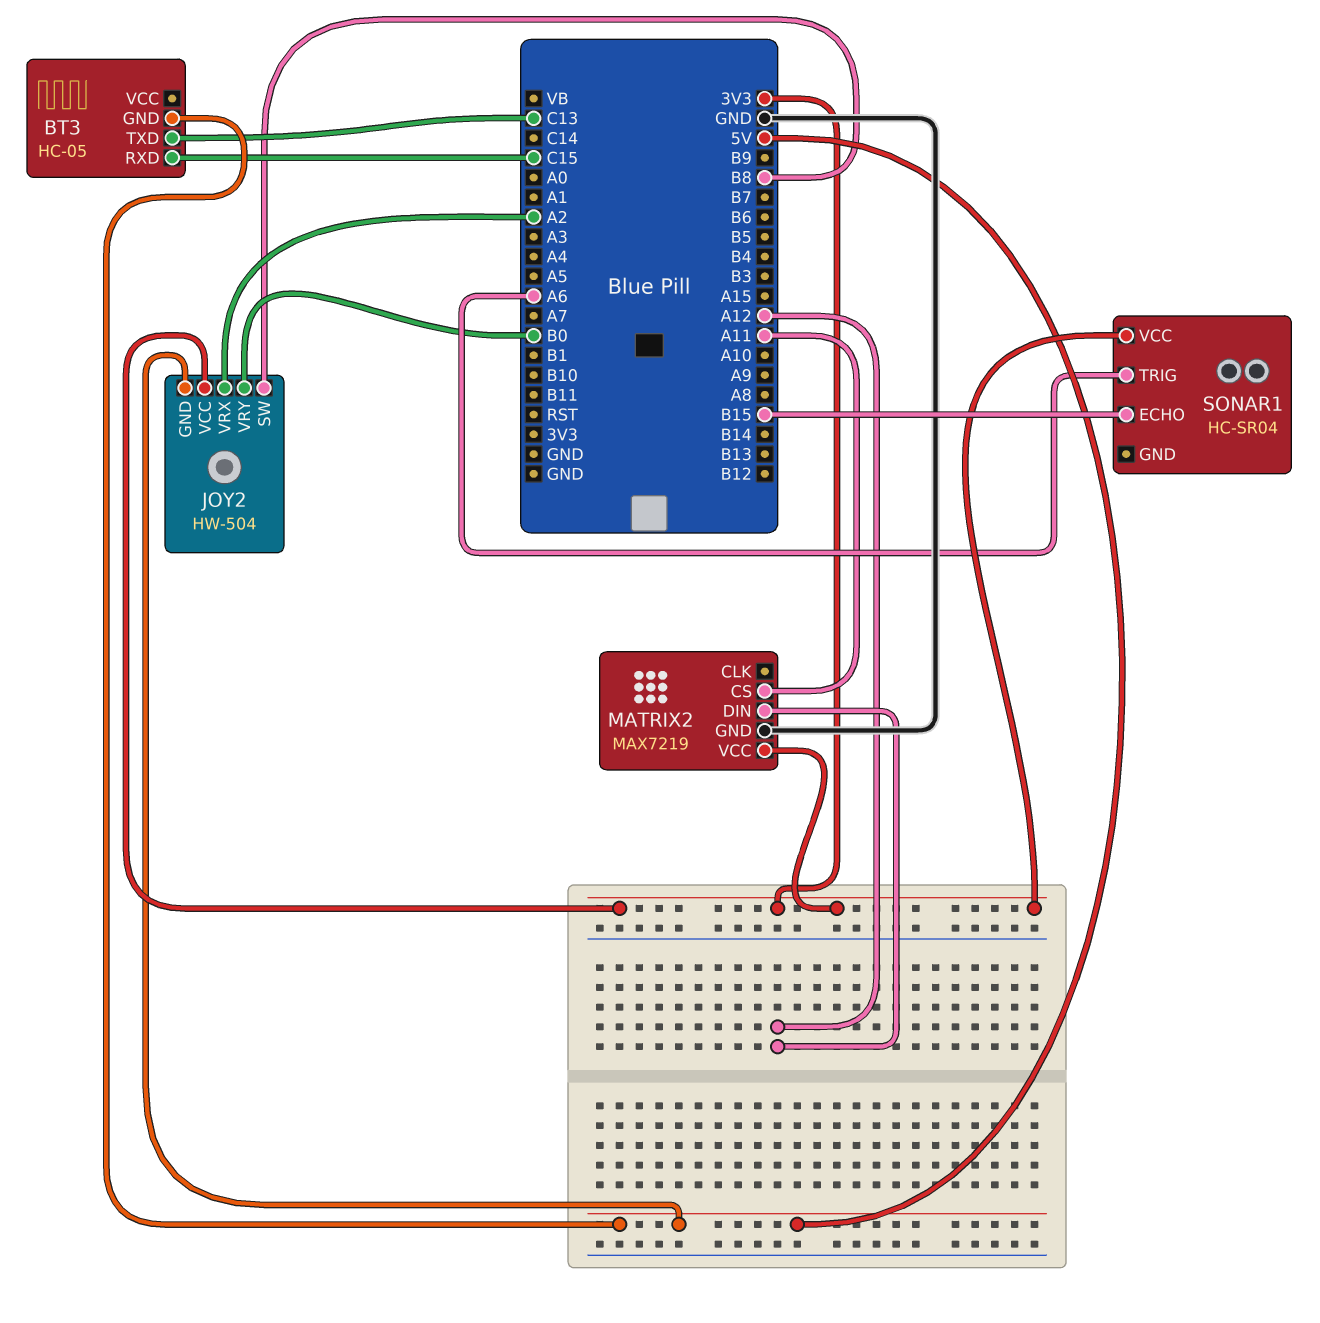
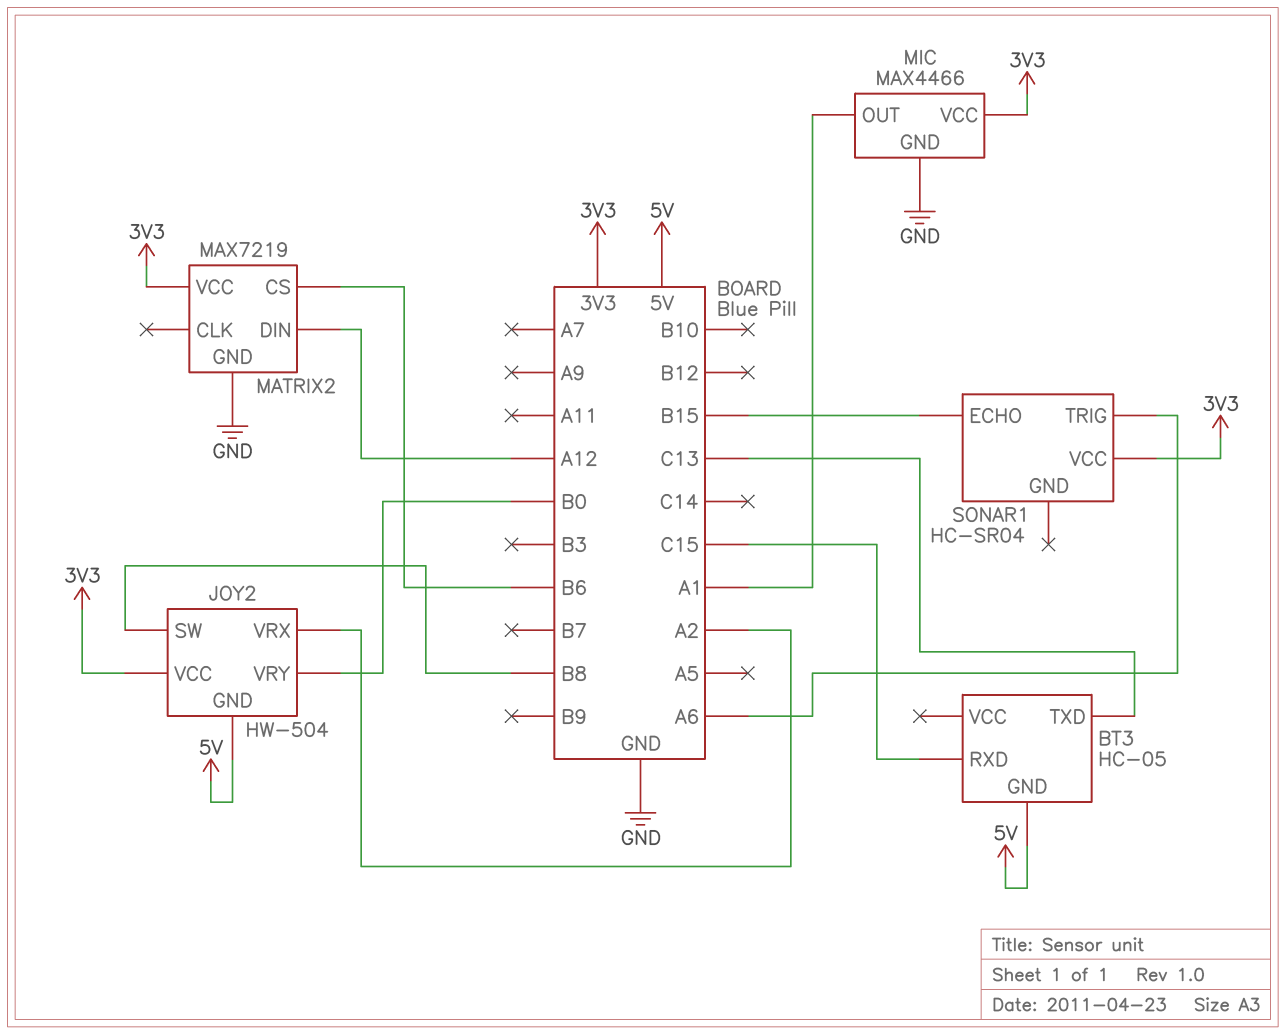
MATRIX2 pin CS: A11 -> B6
MIC: none -> MAX4466
MIC pin GND: none -> GND
MIC pin OUT: none -> A1
MIC pin VCC: none -> 3V3

